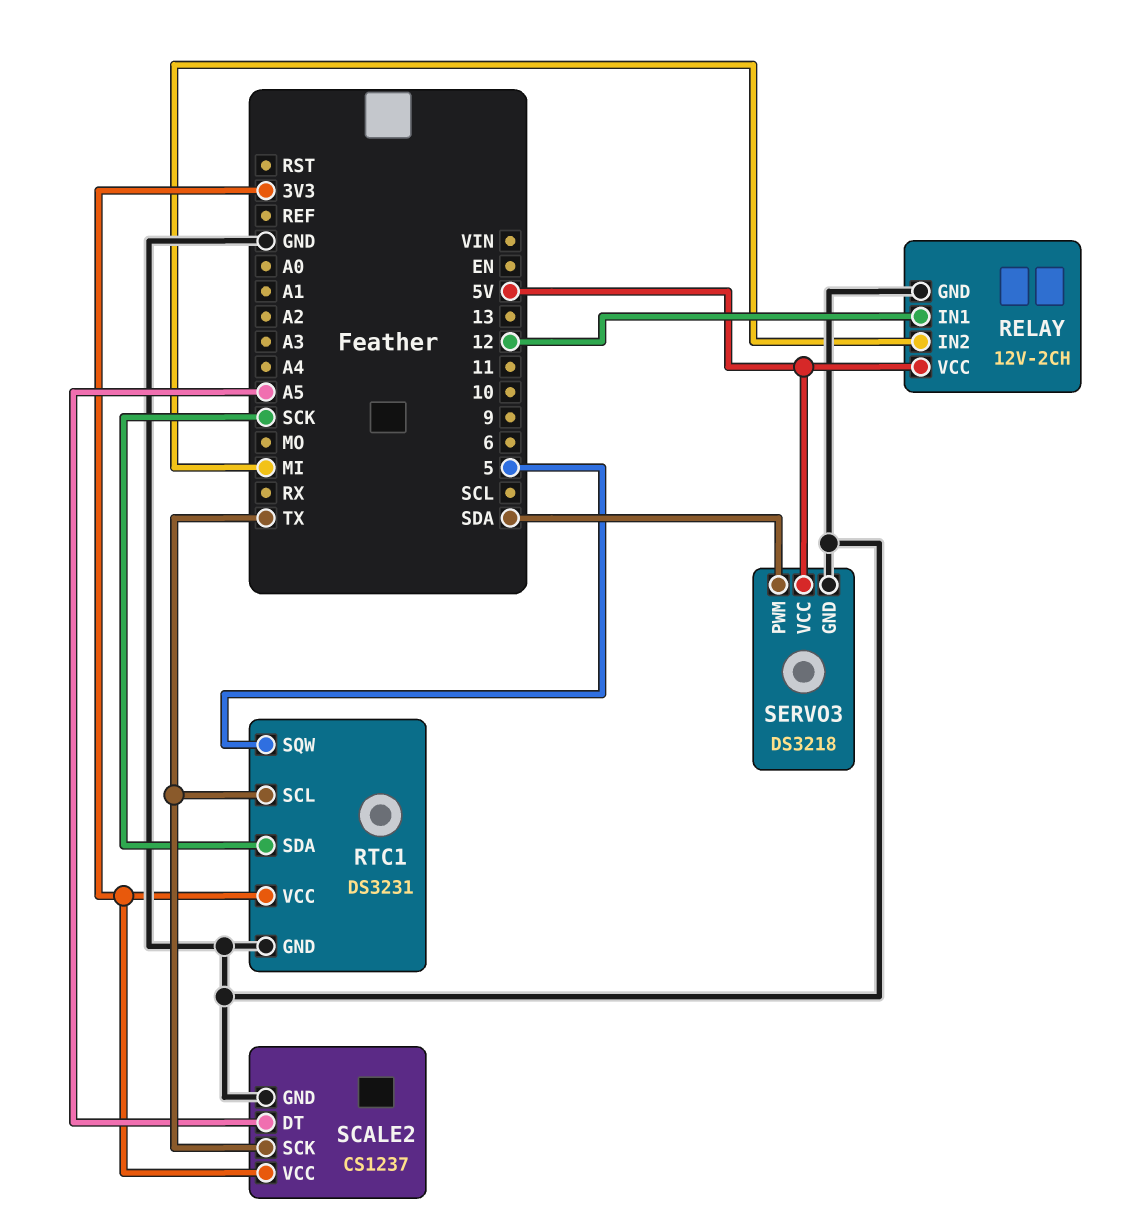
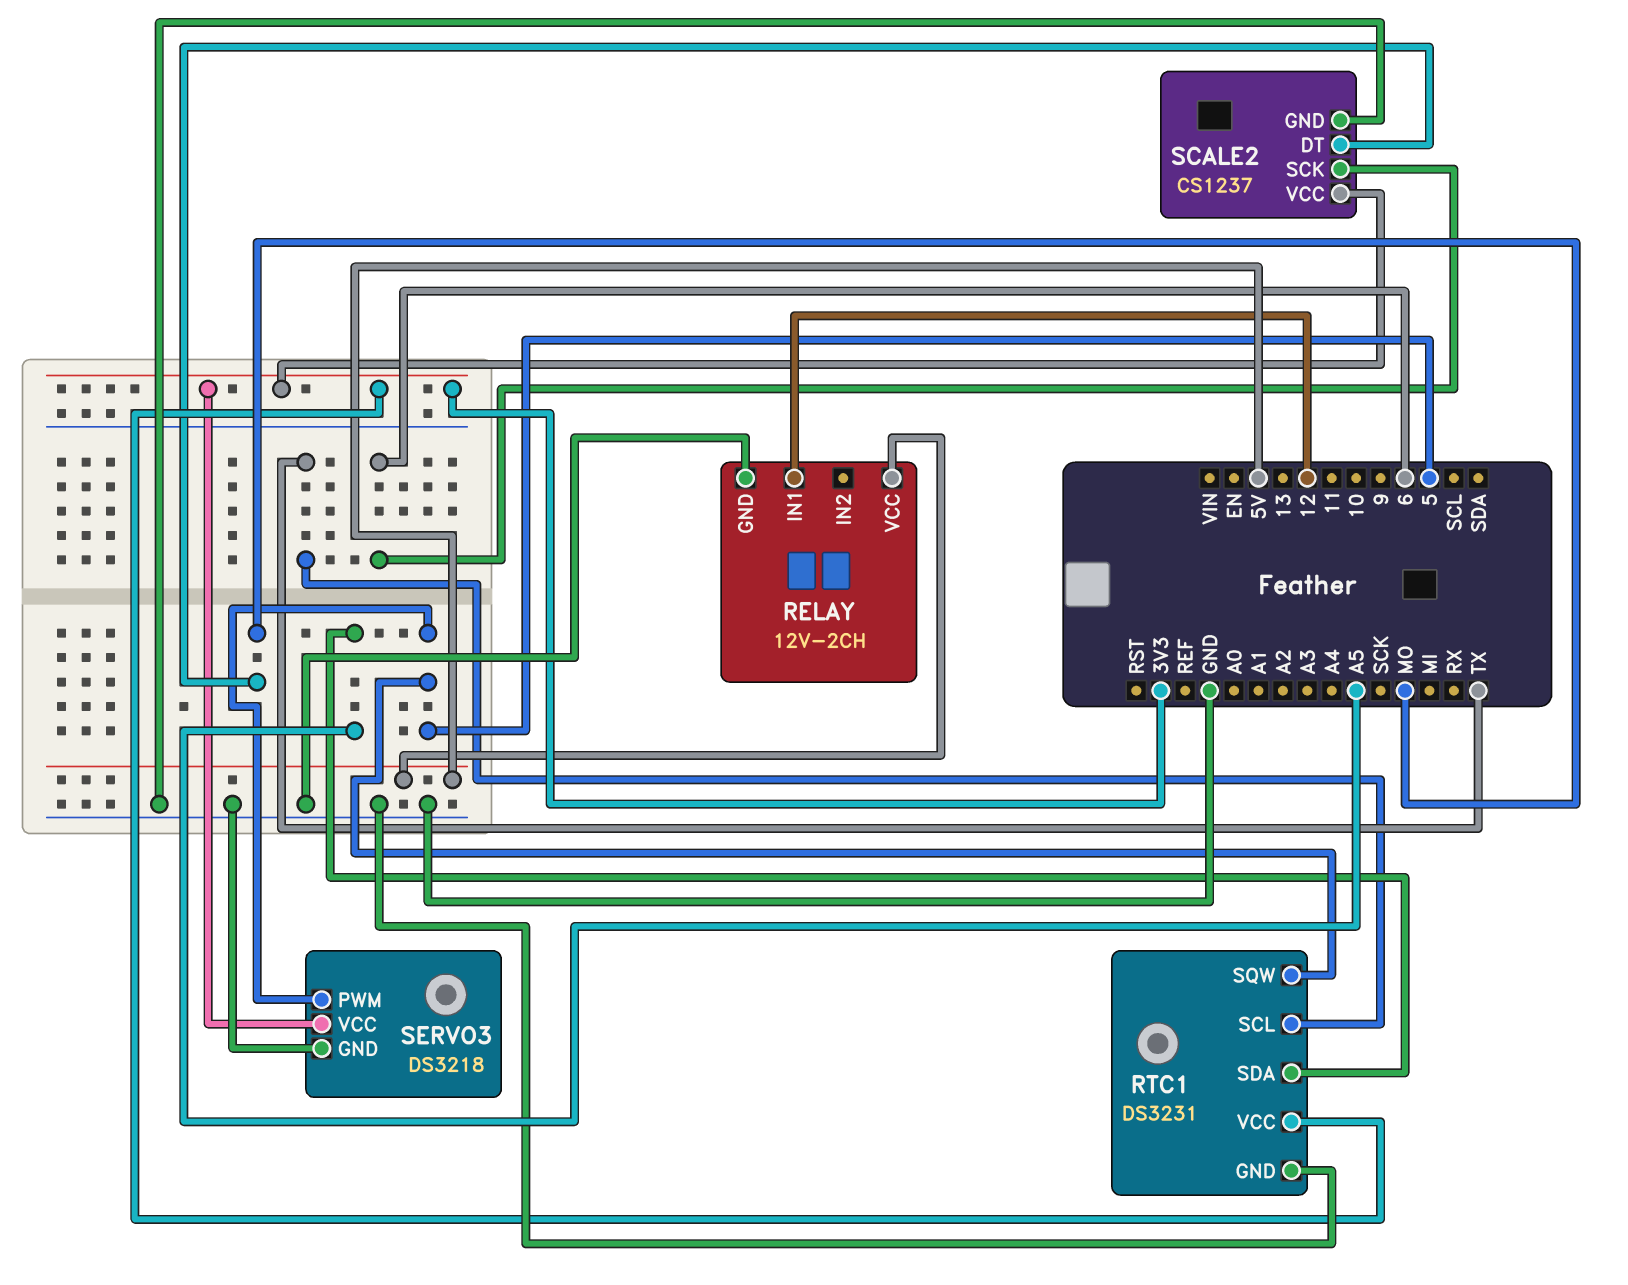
RELAY pin IN2: MI -> none
RTC1 pin SDA: SCK -> A5
SCALE2 pin DT: A5 -> MO
SCALE2 pin SCK: TX -> 6
SERVO3 pin PWM: SDA -> 5
SERVO3 pin VCC: 5V -> 3V3

